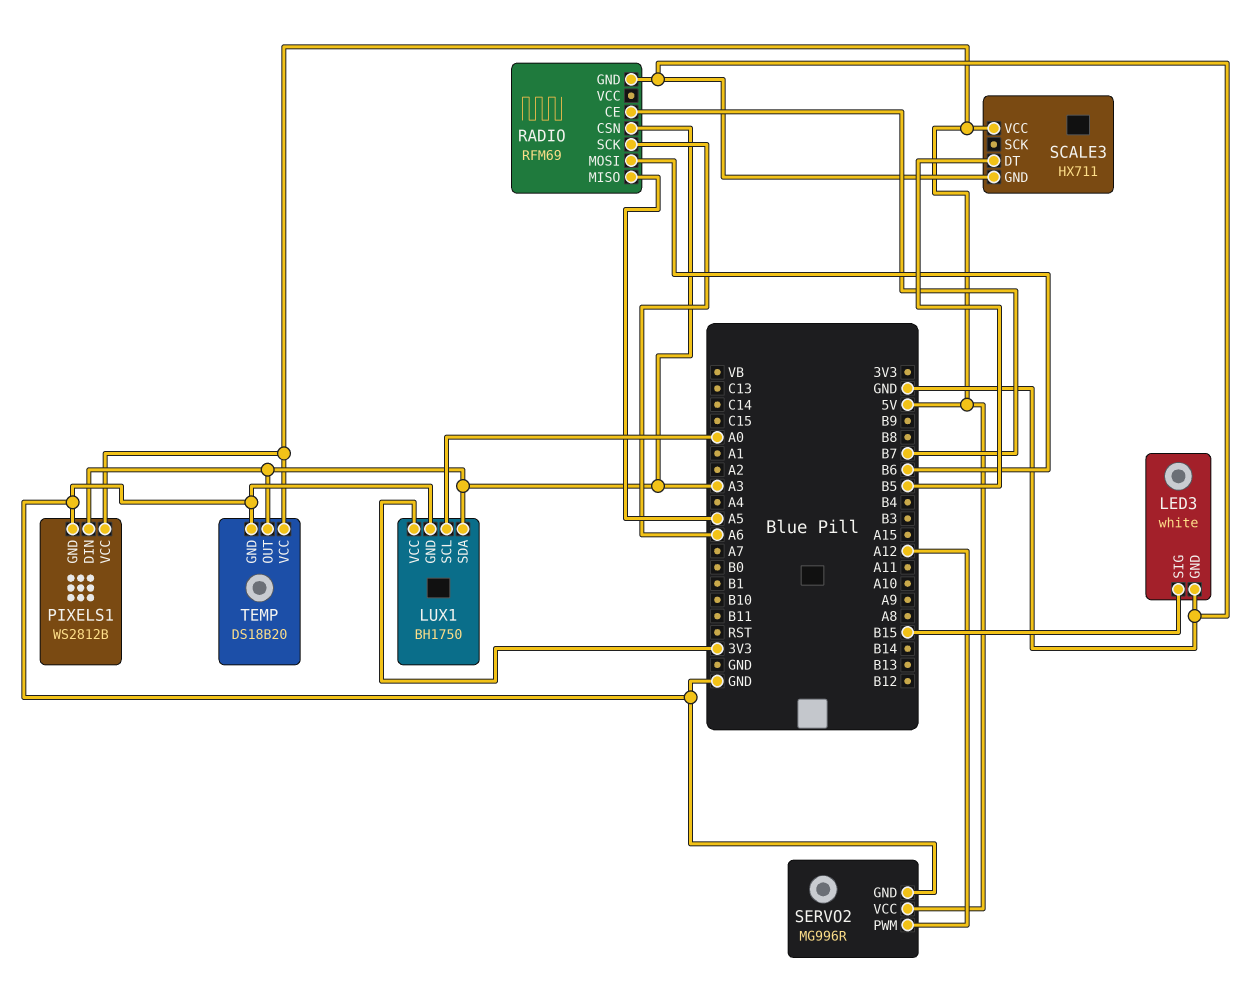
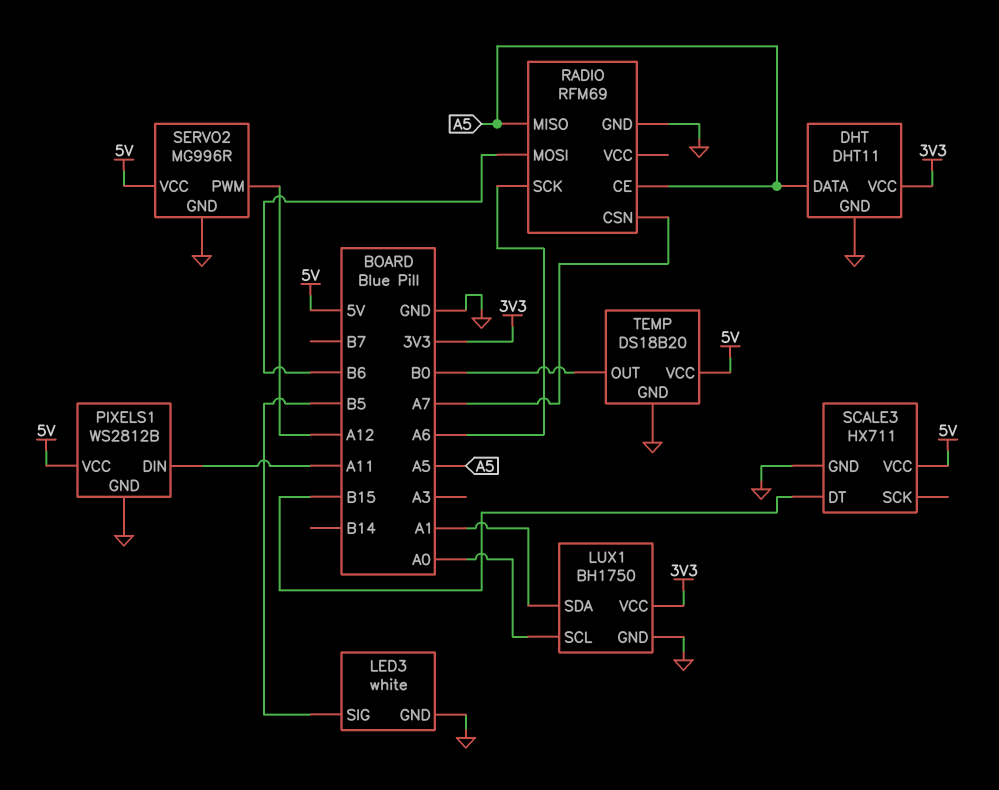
DHT: none -> DHT11
DHT pin DATA: none -> A5
DHT pin GND: none -> GND
DHT pin VCC: none -> 3V3
LED3 pin SIG: B15 -> B5
LUX1 pin SDA: A3 -> A1
PIXELS1 pin DIN: A3 -> A11
RADIO pin CE: B7 -> A5
RADIO pin CSN: A3 -> A7
SCALE3 pin DT: B5 -> B15
TEMP pin OUT: A3 -> B0

